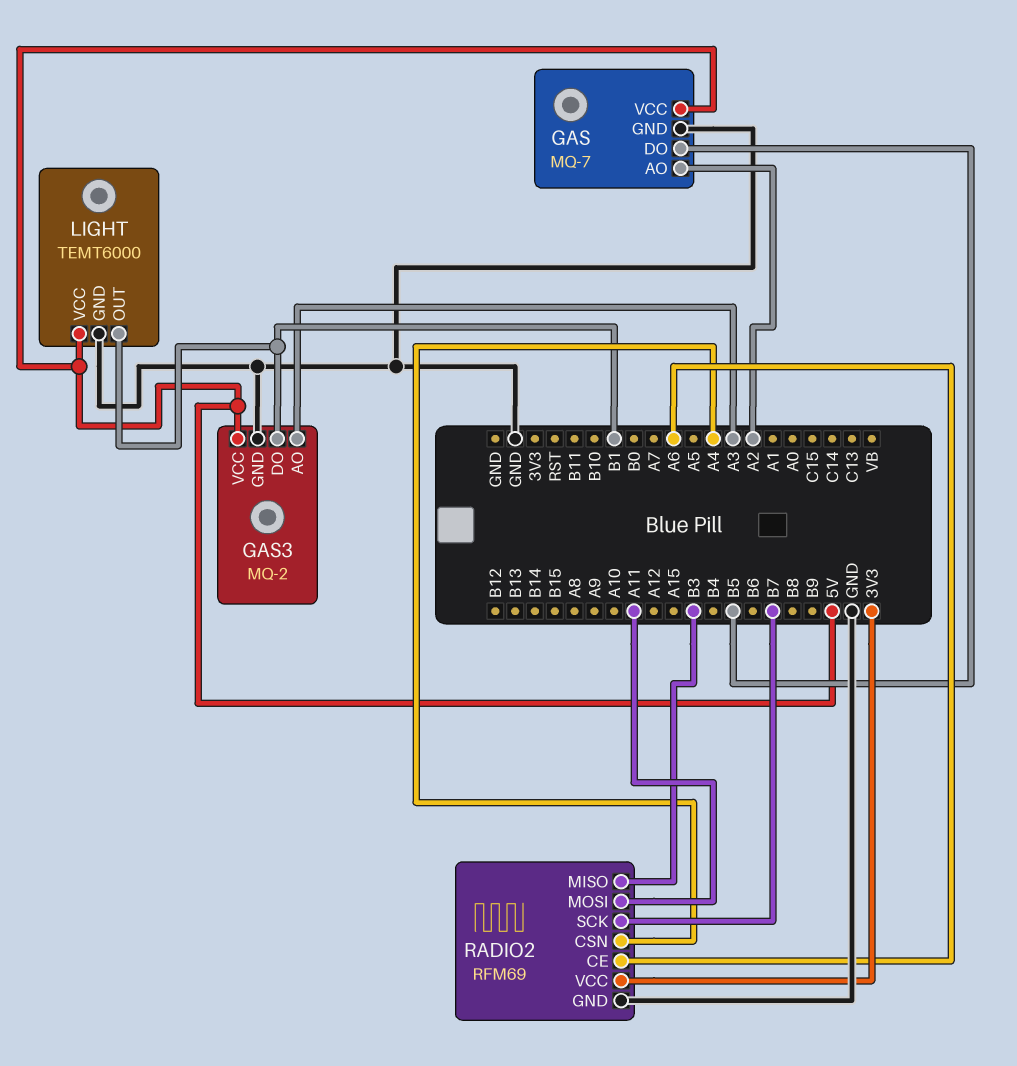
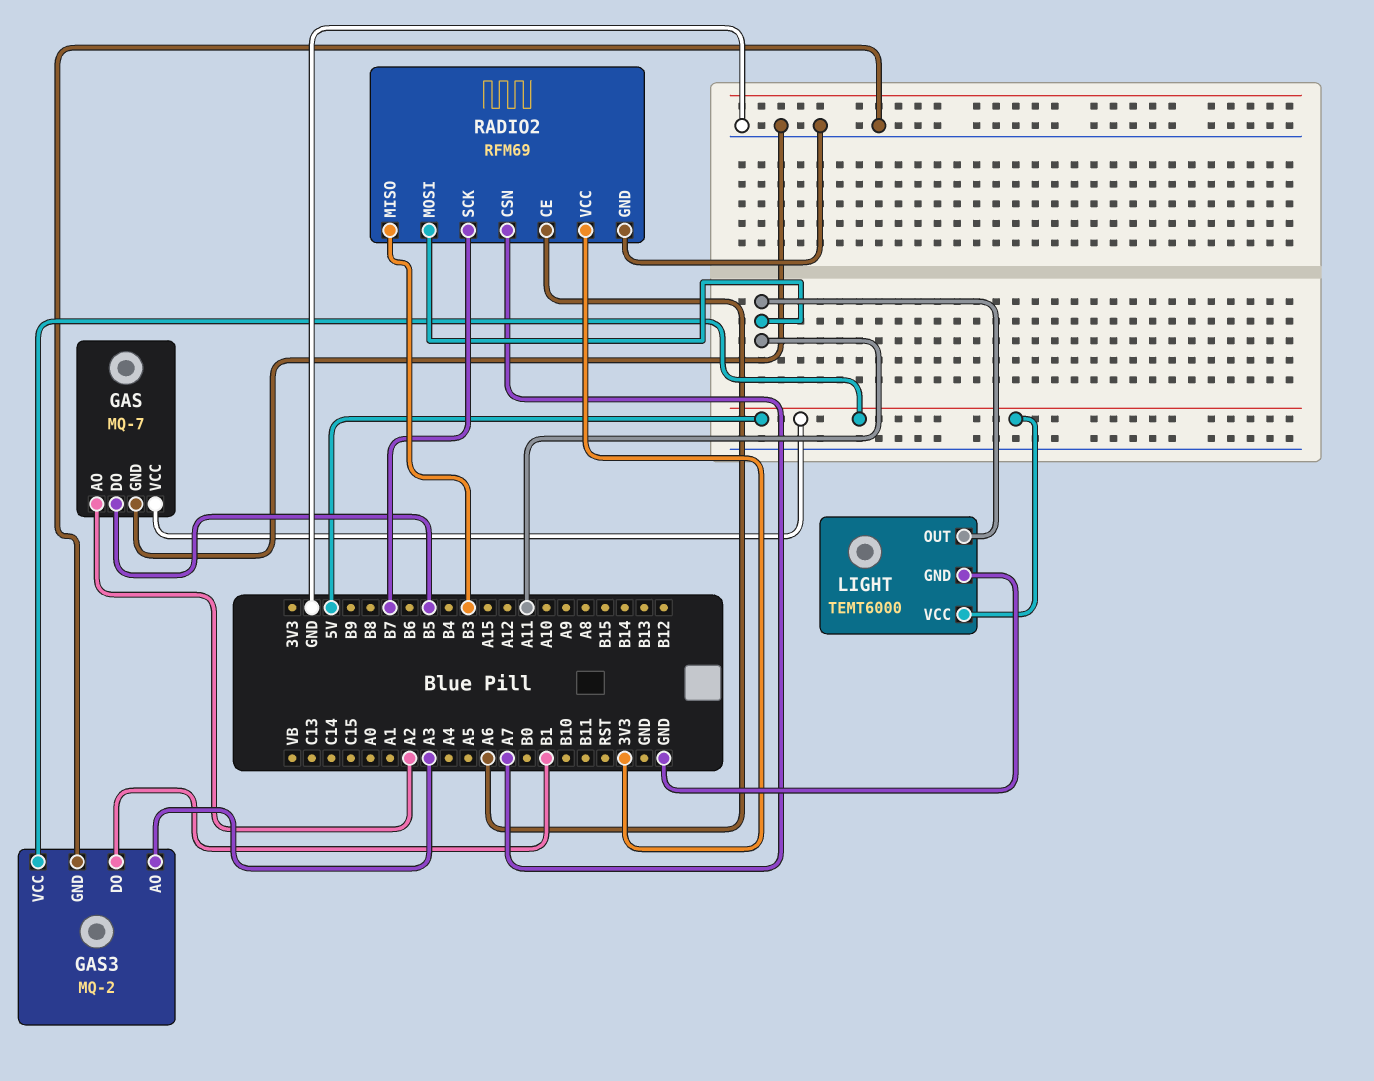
LIGHT pin OUT: B1 -> A11
RADIO2 pin CSN: A4 -> A7

